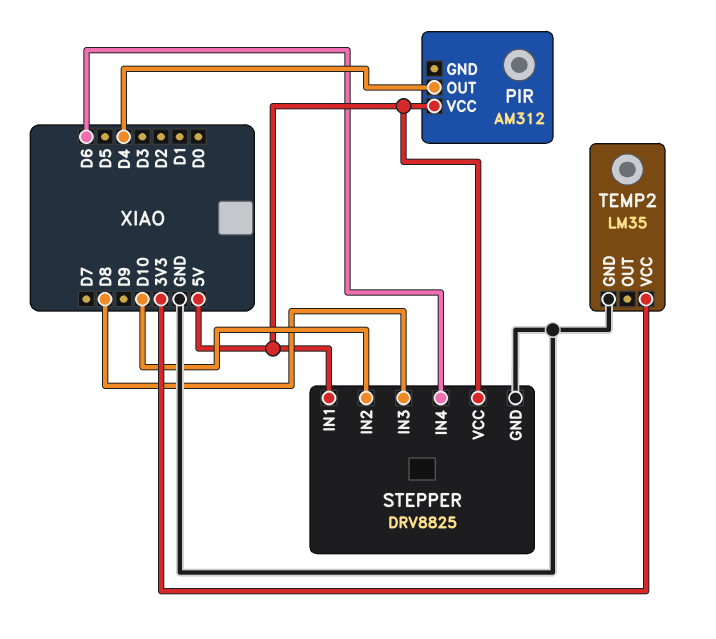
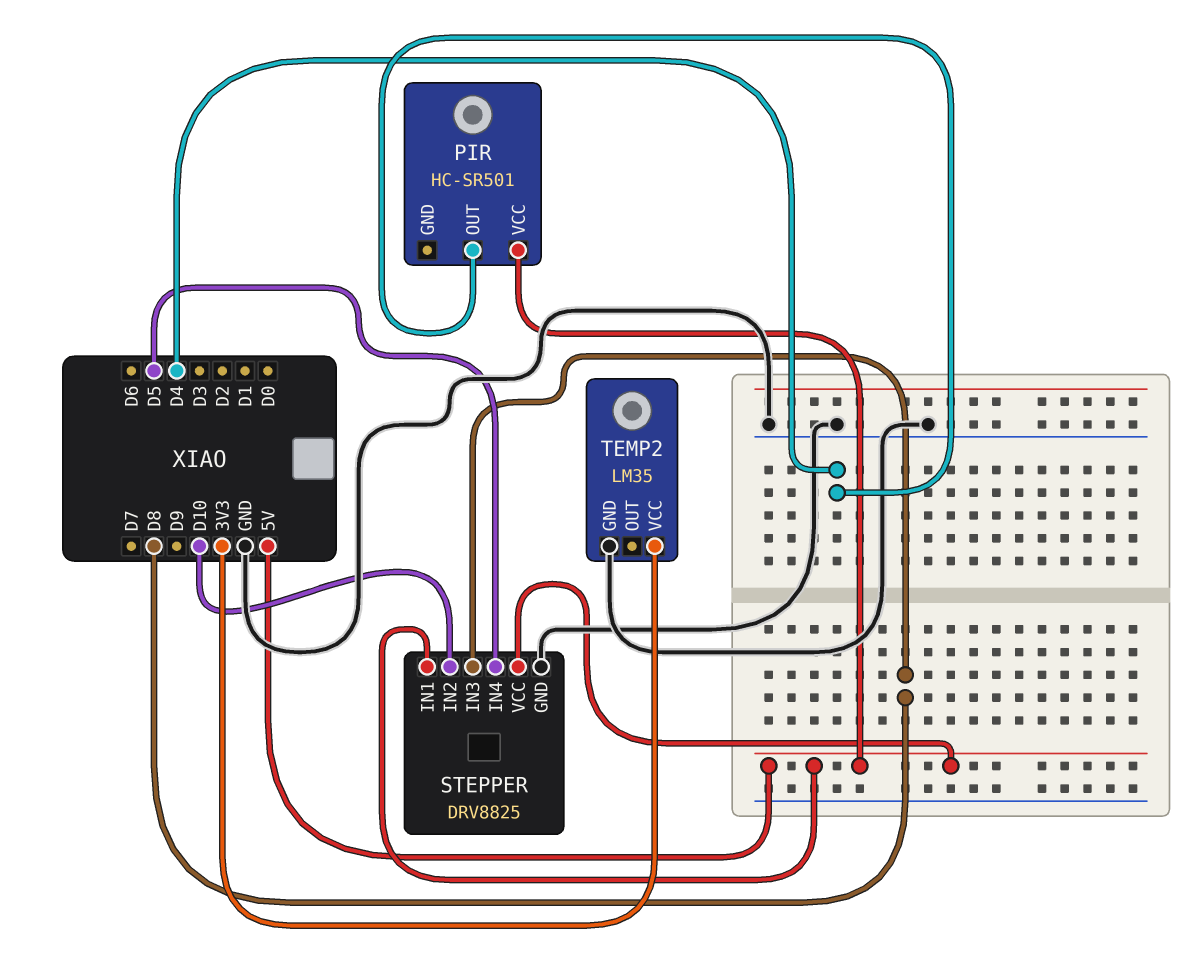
PIR: AM312 -> HC-SR501
STEPPER pin IN4: D6 -> D5

